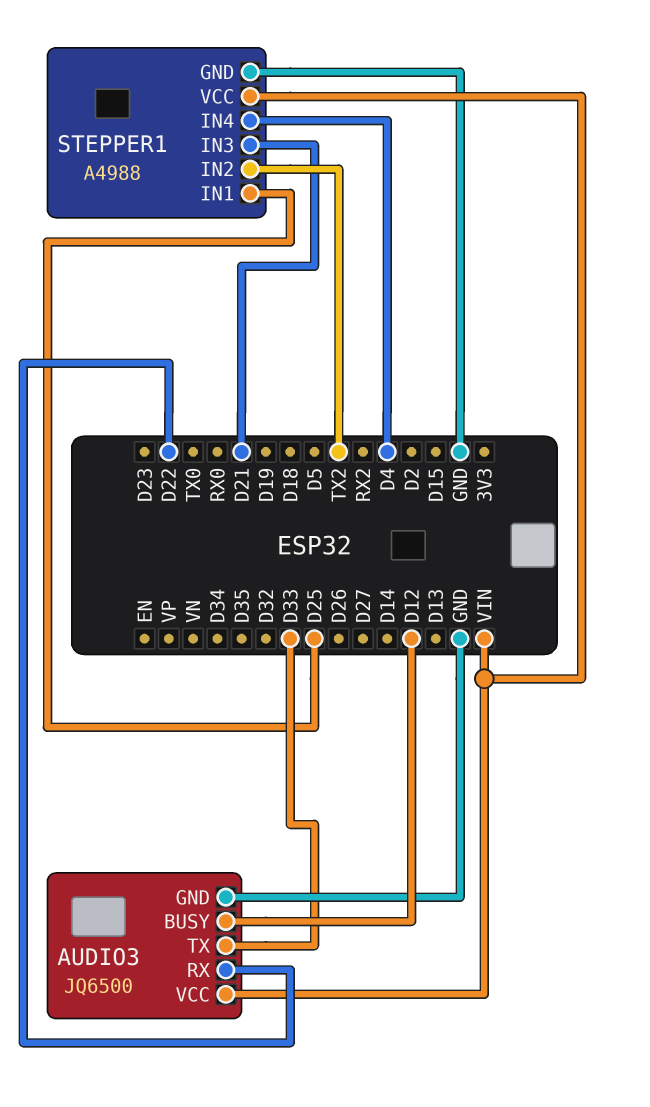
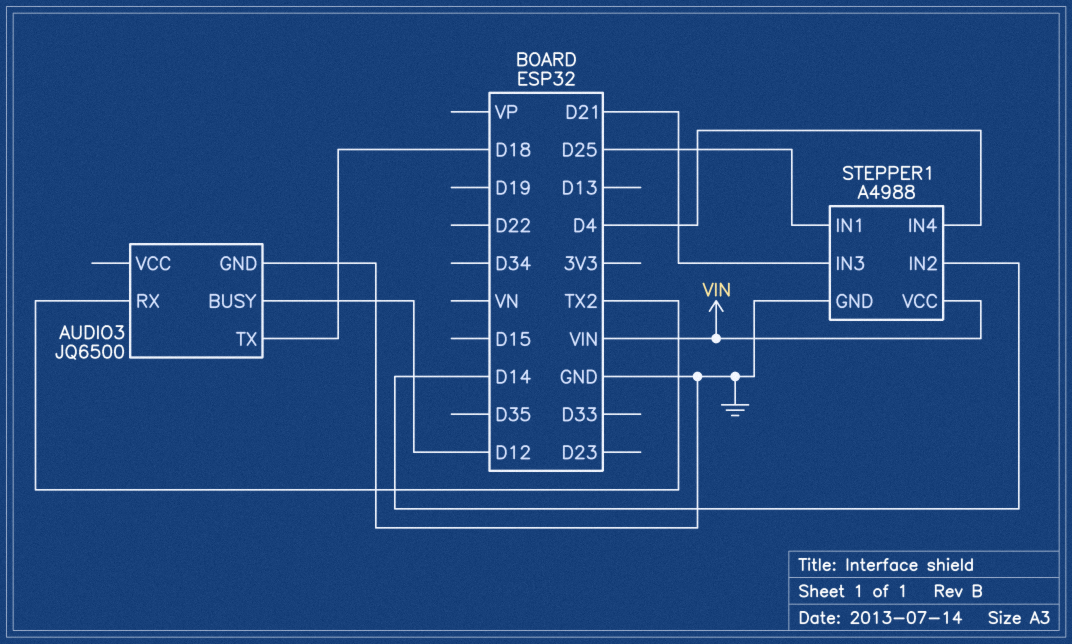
AUDIO3 pin RX: D22 -> TX2
AUDIO3 pin TX: D33 -> D18
AUDIO3 pin VCC: VIN -> none
STEPPER1 pin IN2: TX2 -> D14

